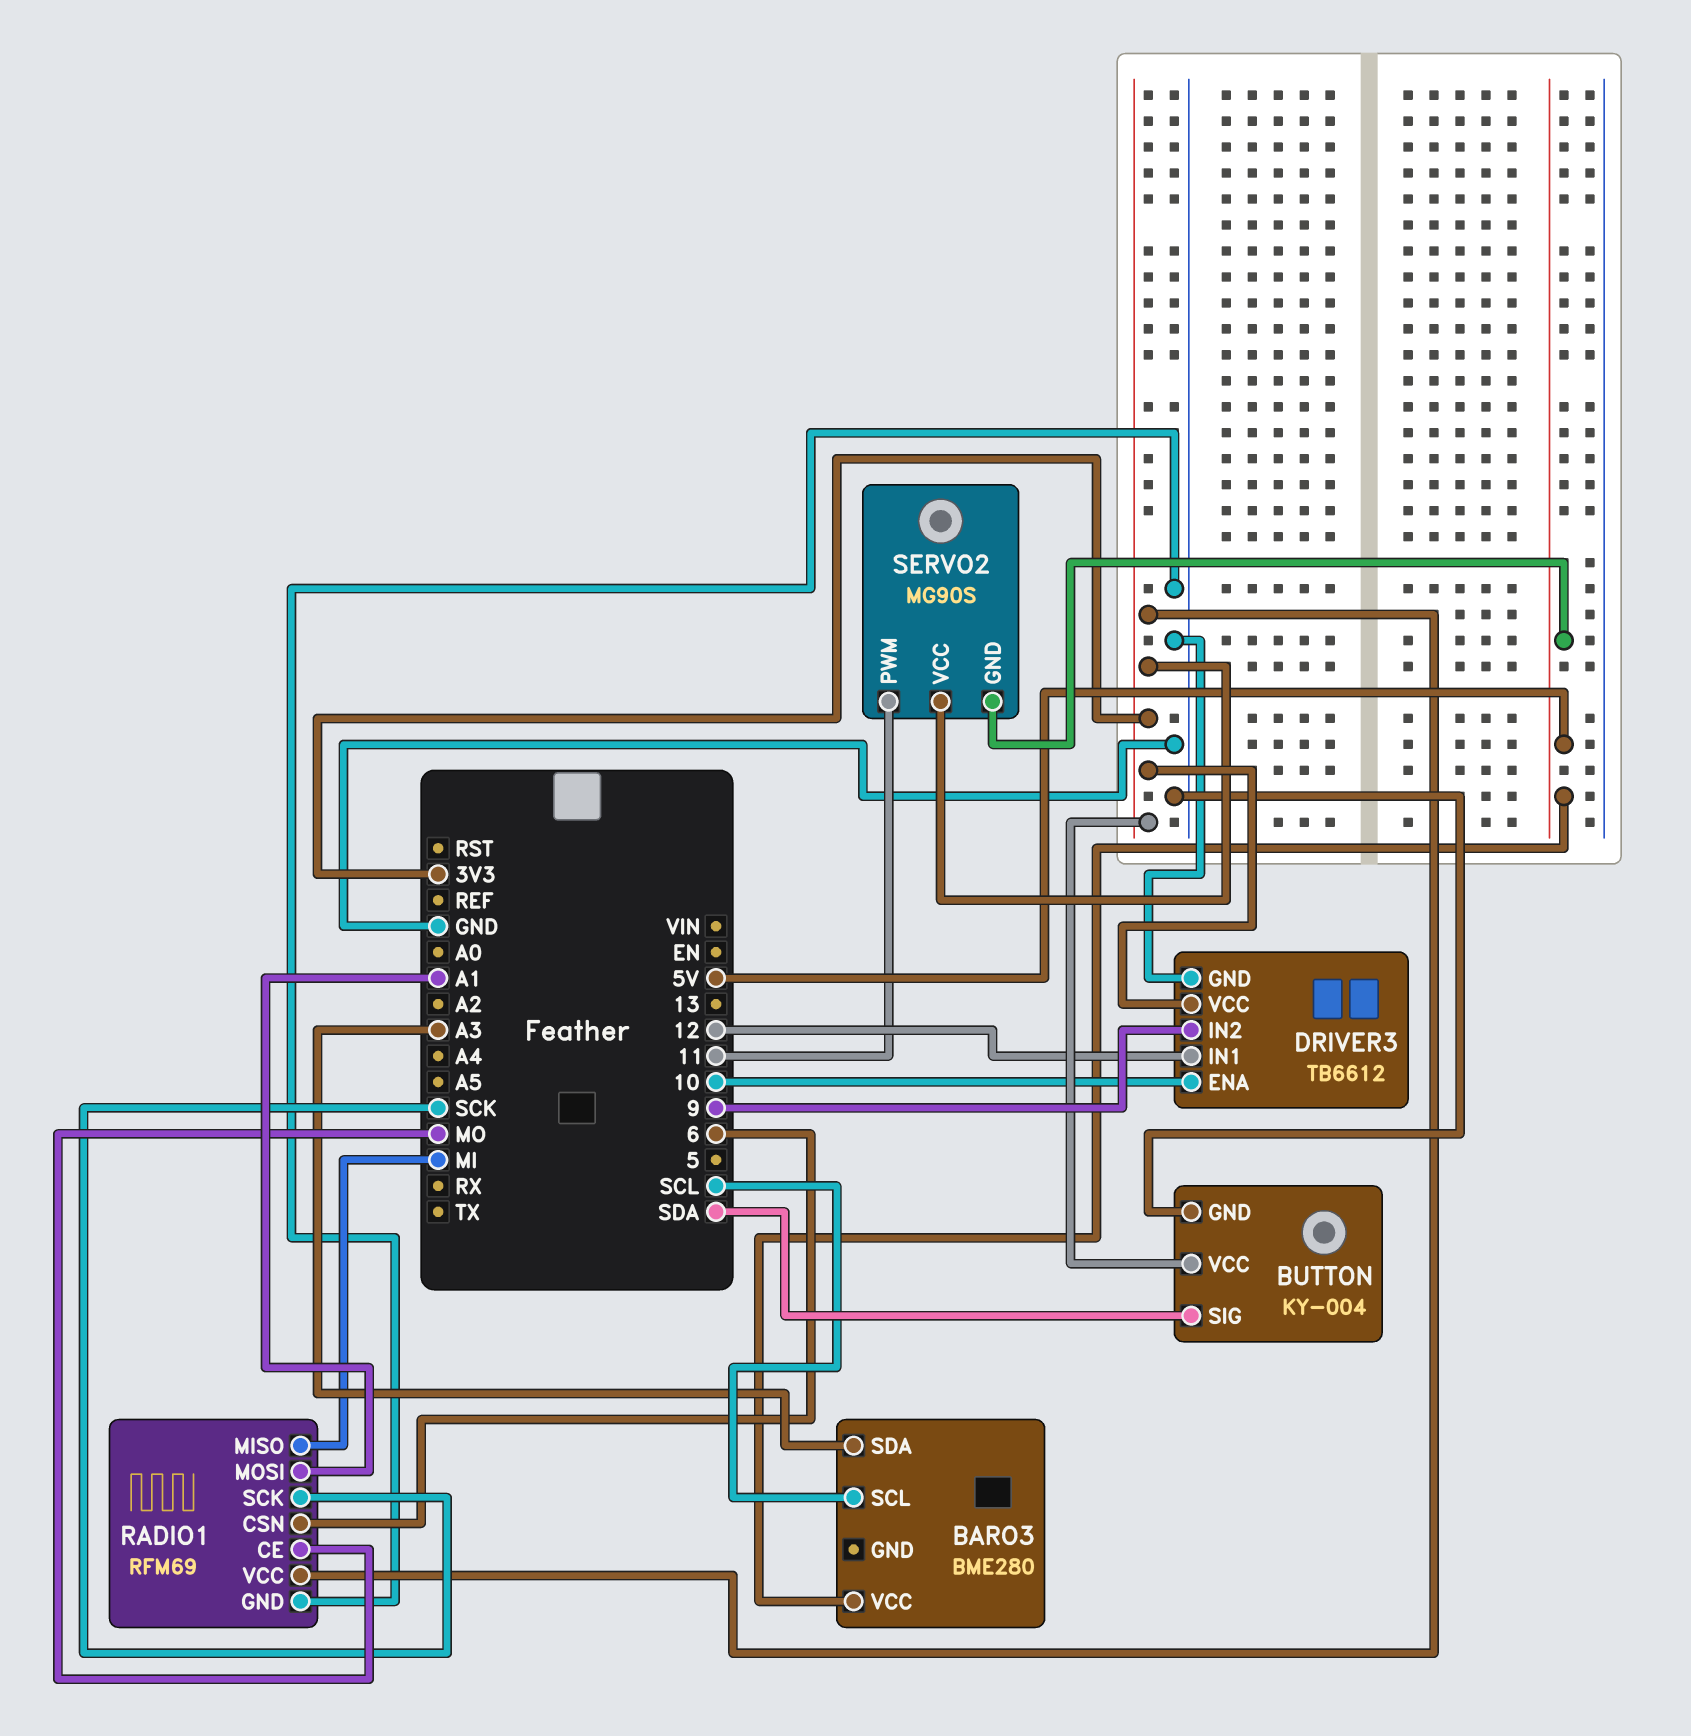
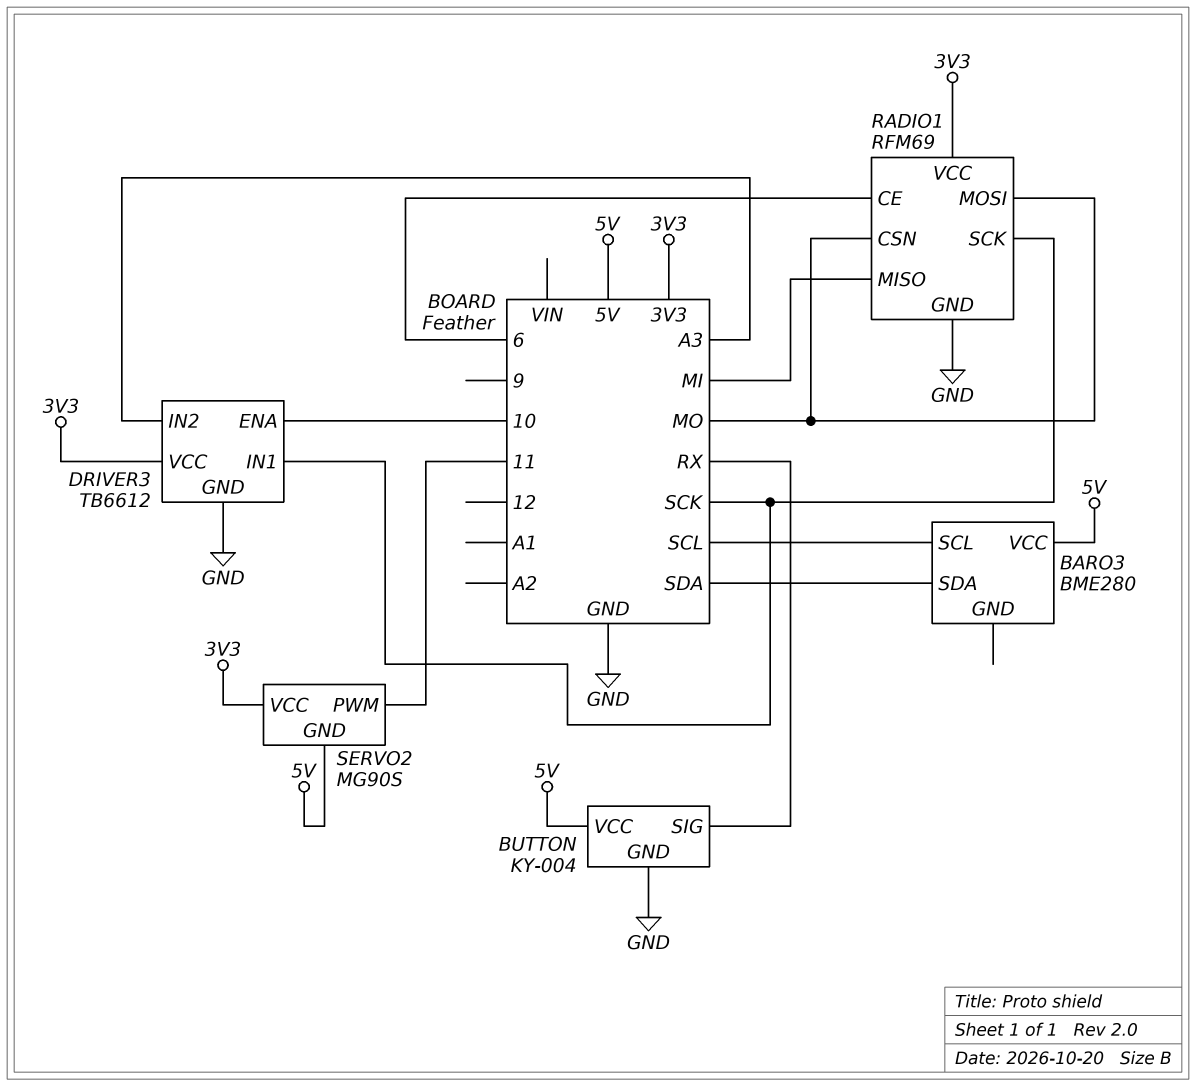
BARO3 pin SDA: A3 -> SDA
BUTTON pin SIG: SDA -> RX
BUTTON pin VCC: 3V3 -> 5V
DRIVER3 pin IN1: 12 -> SCK
DRIVER3 pin IN2: 9 -> A3
RADIO1 pin CE: MO -> 6
RADIO1 pin CSN: 6 -> MO
RADIO1 pin MOSI: A1 -> MO

